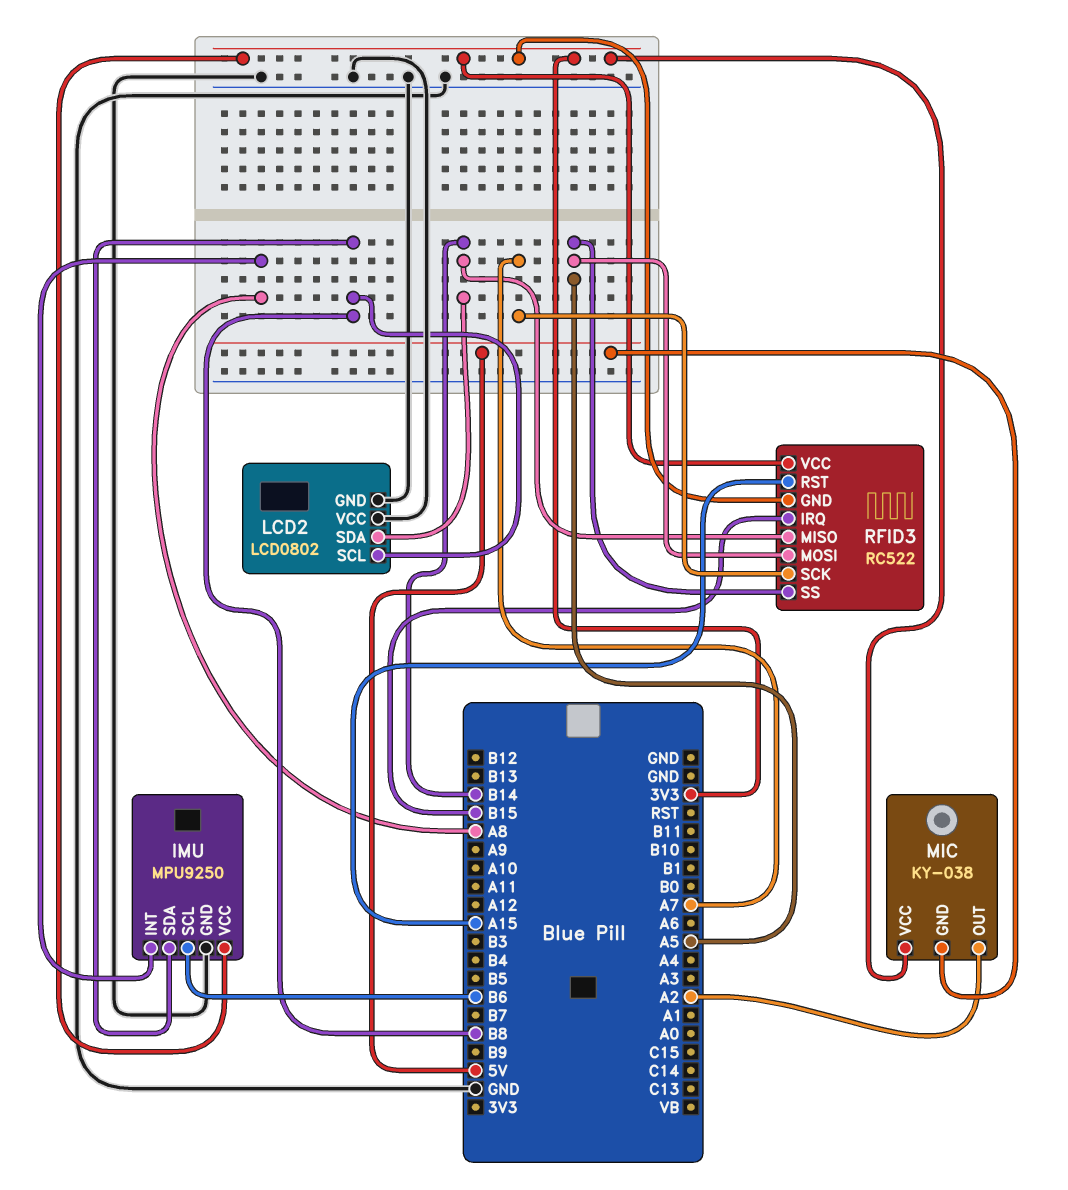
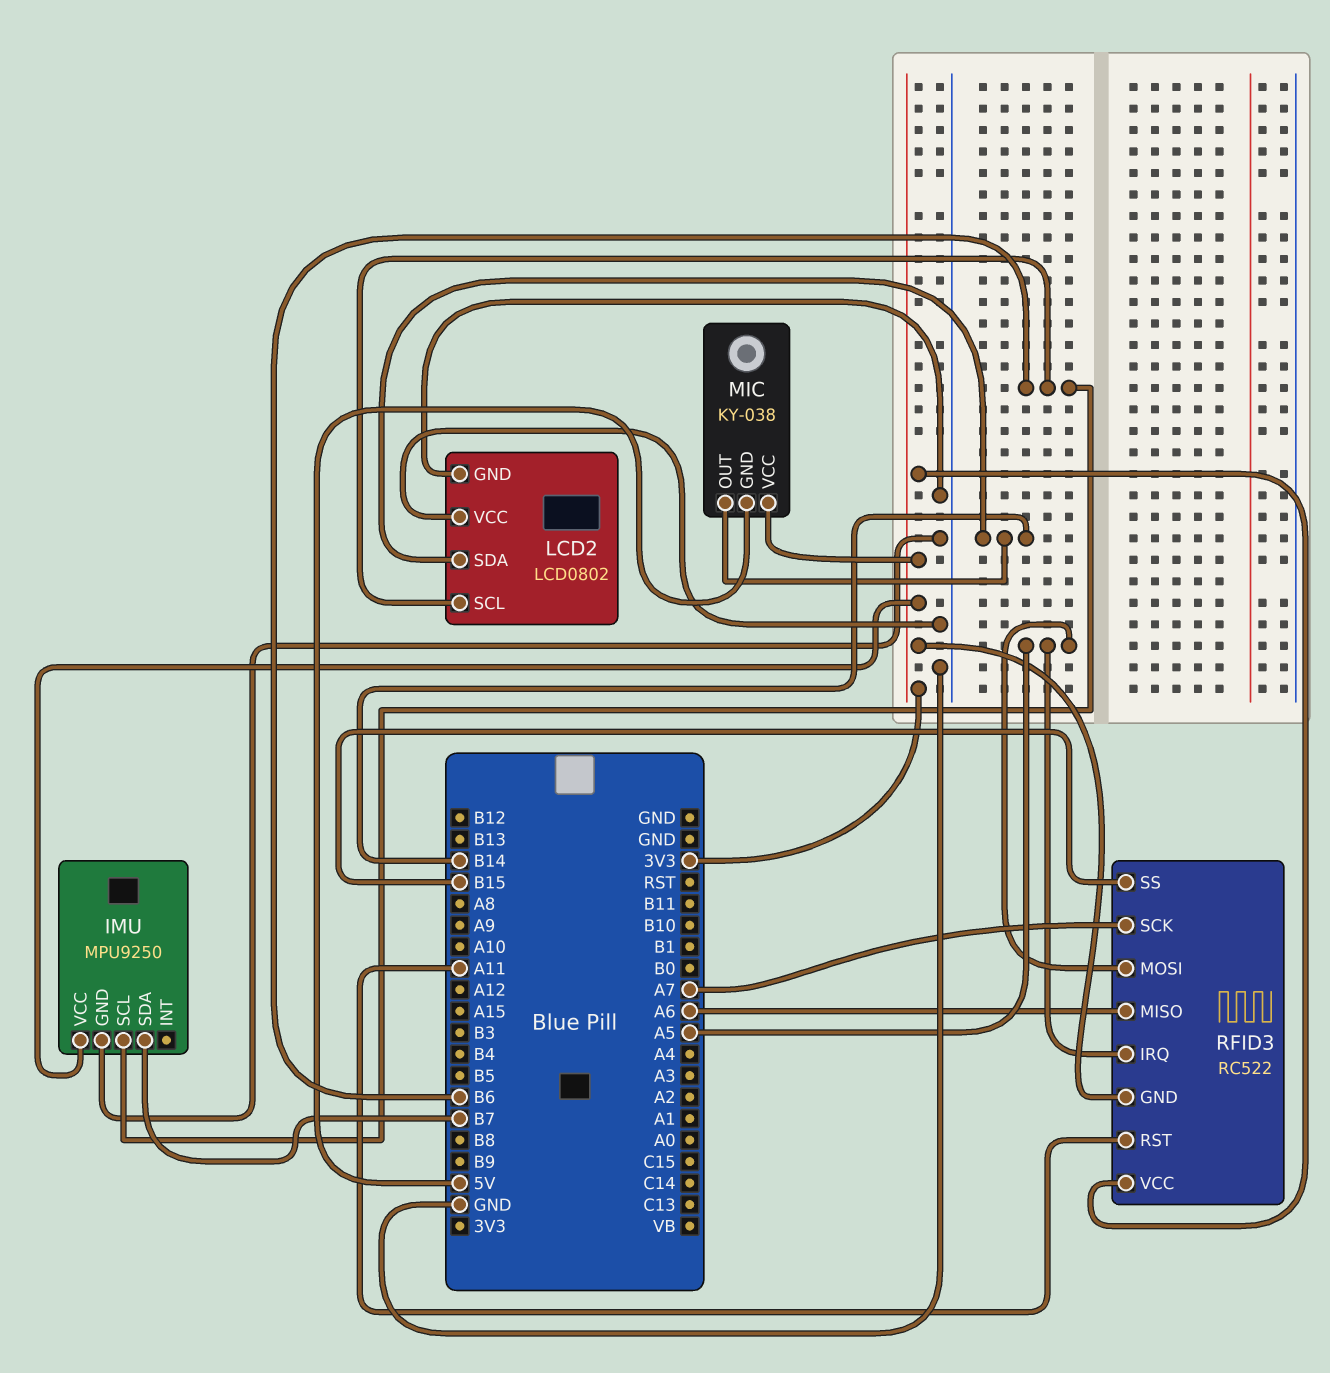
IMU pin INT: A8 -> none
IMU pin SDA: B8 -> B7
LCD2 pin SCL: B8 -> B6
MIC pin OUT: A2 -> B14
RFID3 pin IRQ: B15 -> A5
RFID3 pin MISO: B14 -> A6
RFID3 pin RST: A15 -> A11
RFID3 pin SS: A5 -> B15

